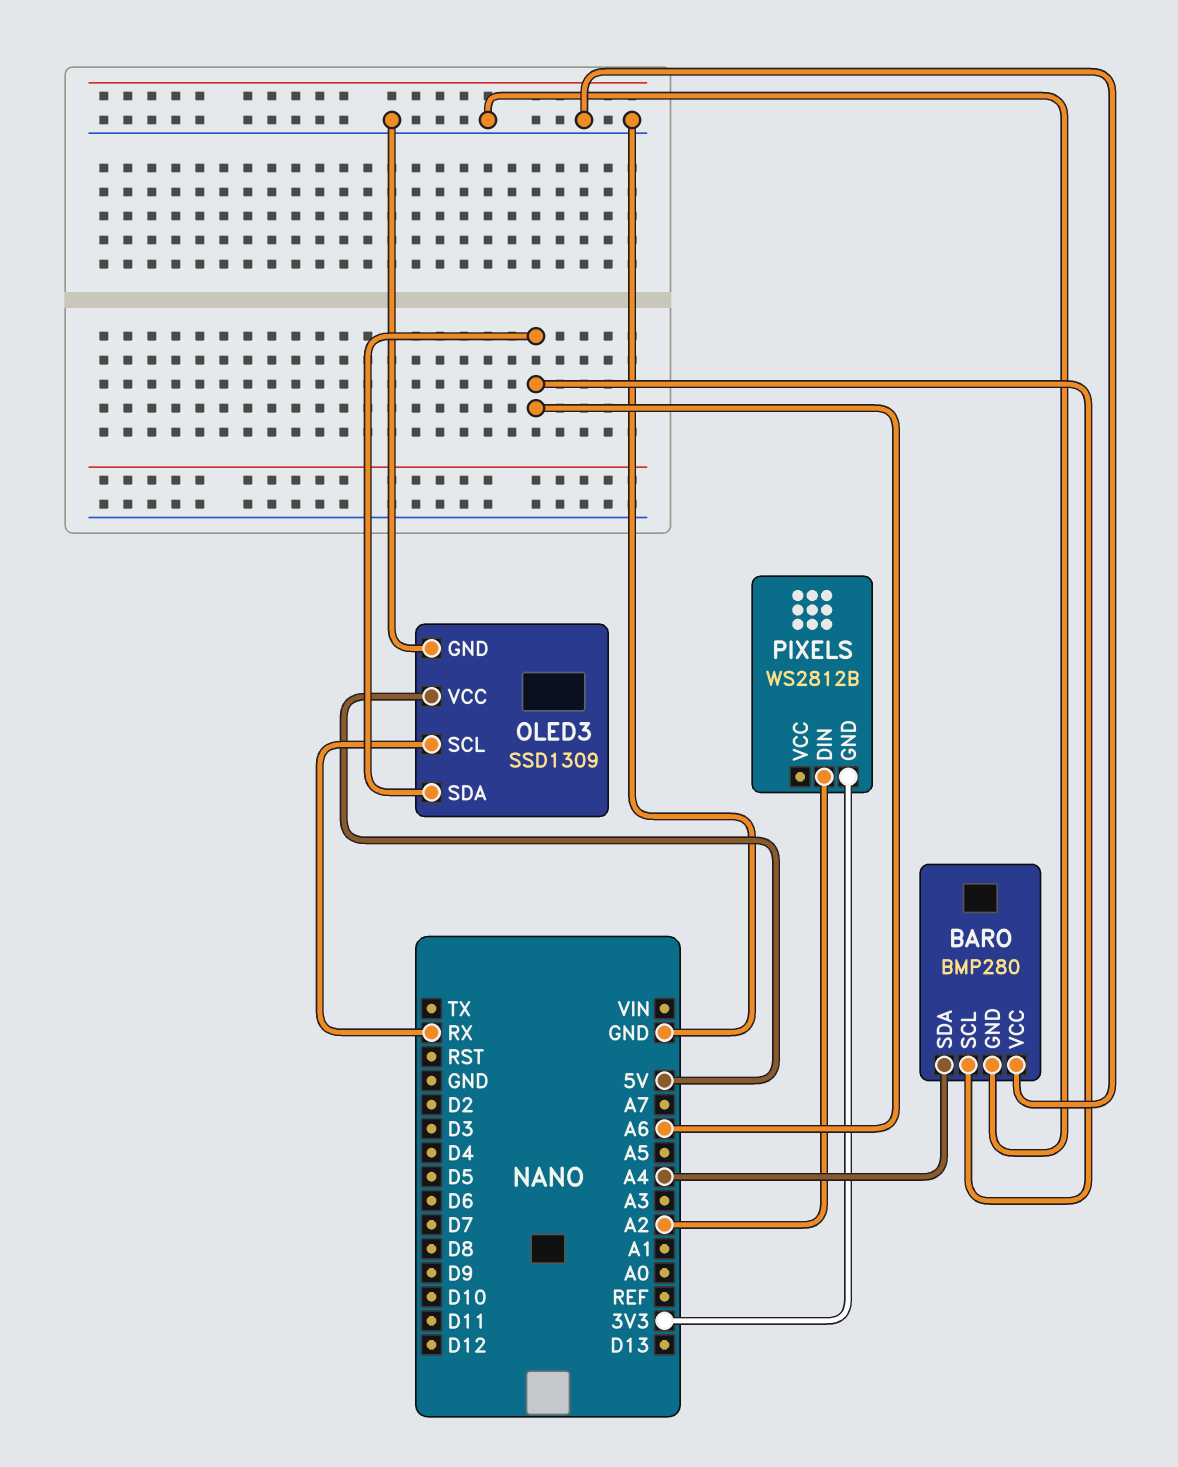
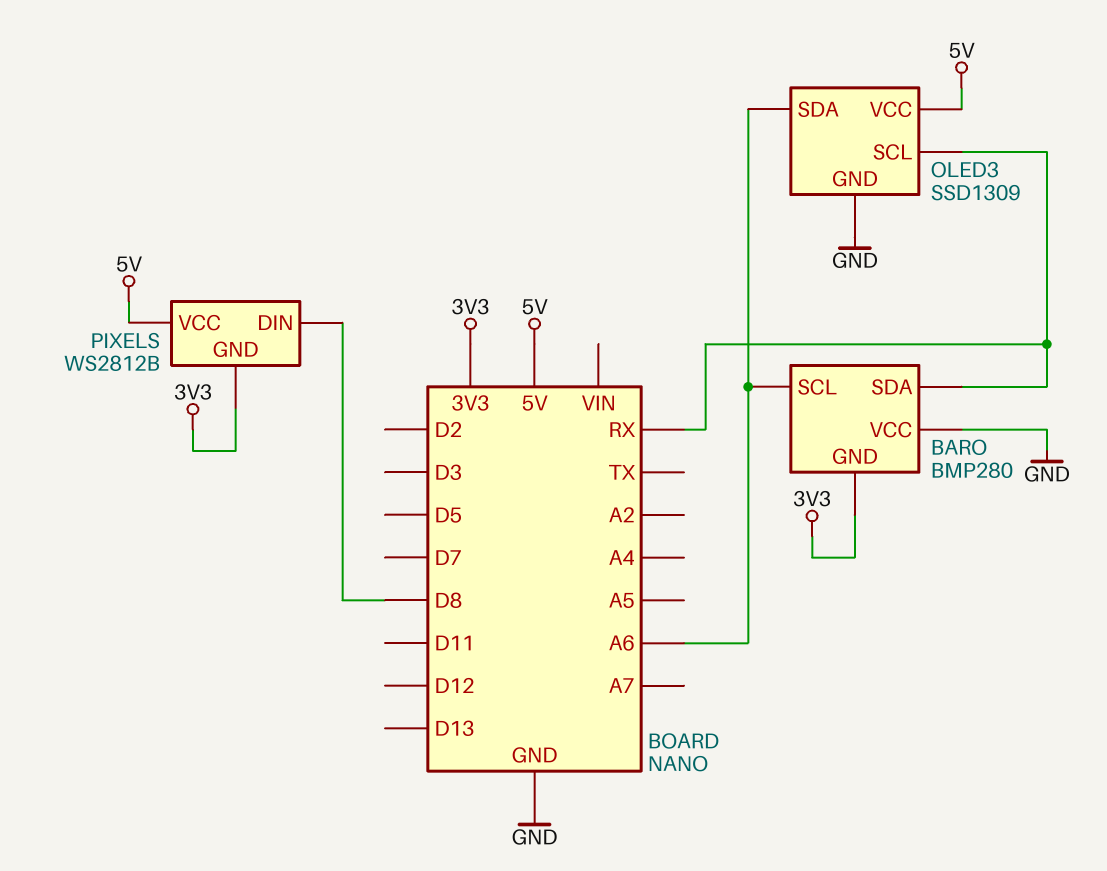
BARO pin GND: GND -> 3V3
BARO pin SDA: A4 -> RX
PIXELS pin DIN: A2 -> D8
PIXELS pin VCC: none -> 5V

